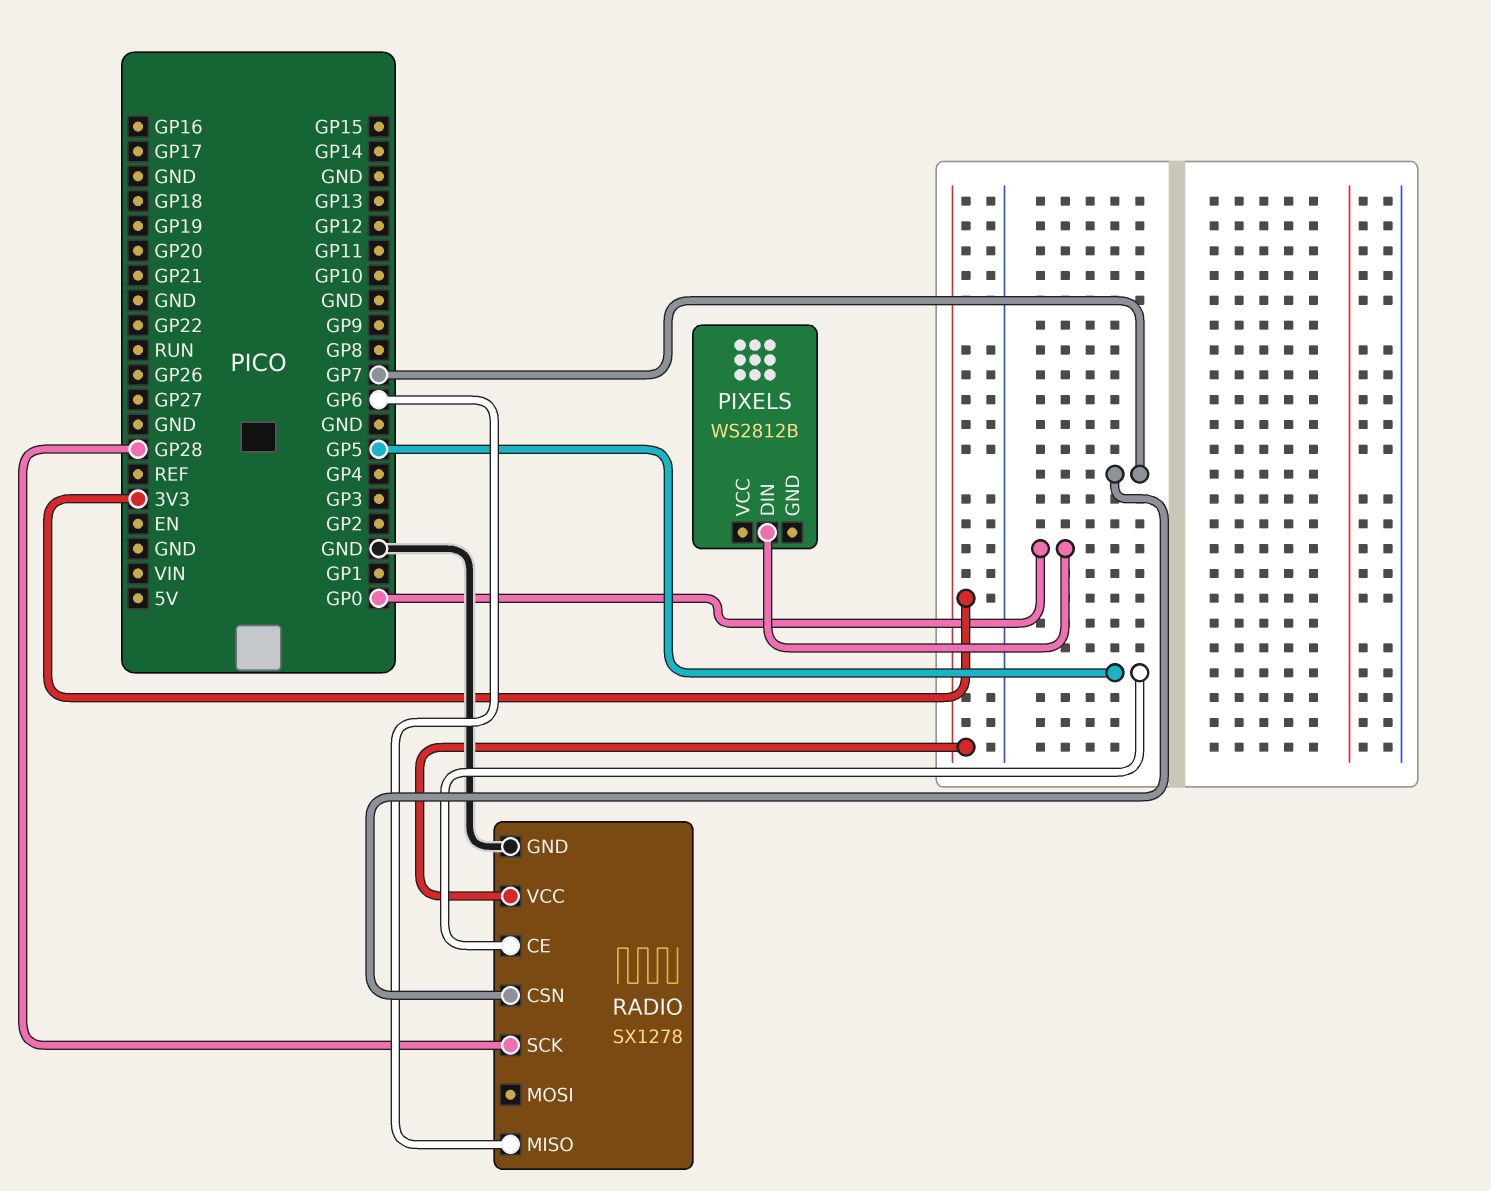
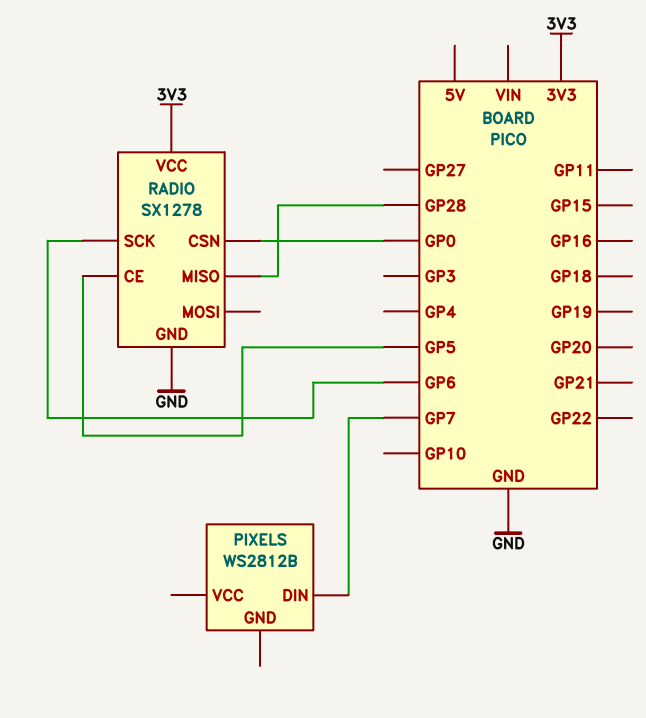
PIXELS pin DIN: GP0 -> GP7
RADIO pin CSN: GP7 -> GP0
RADIO pin MISO: GP6 -> GP28
RADIO pin SCK: GP28 -> GP6

